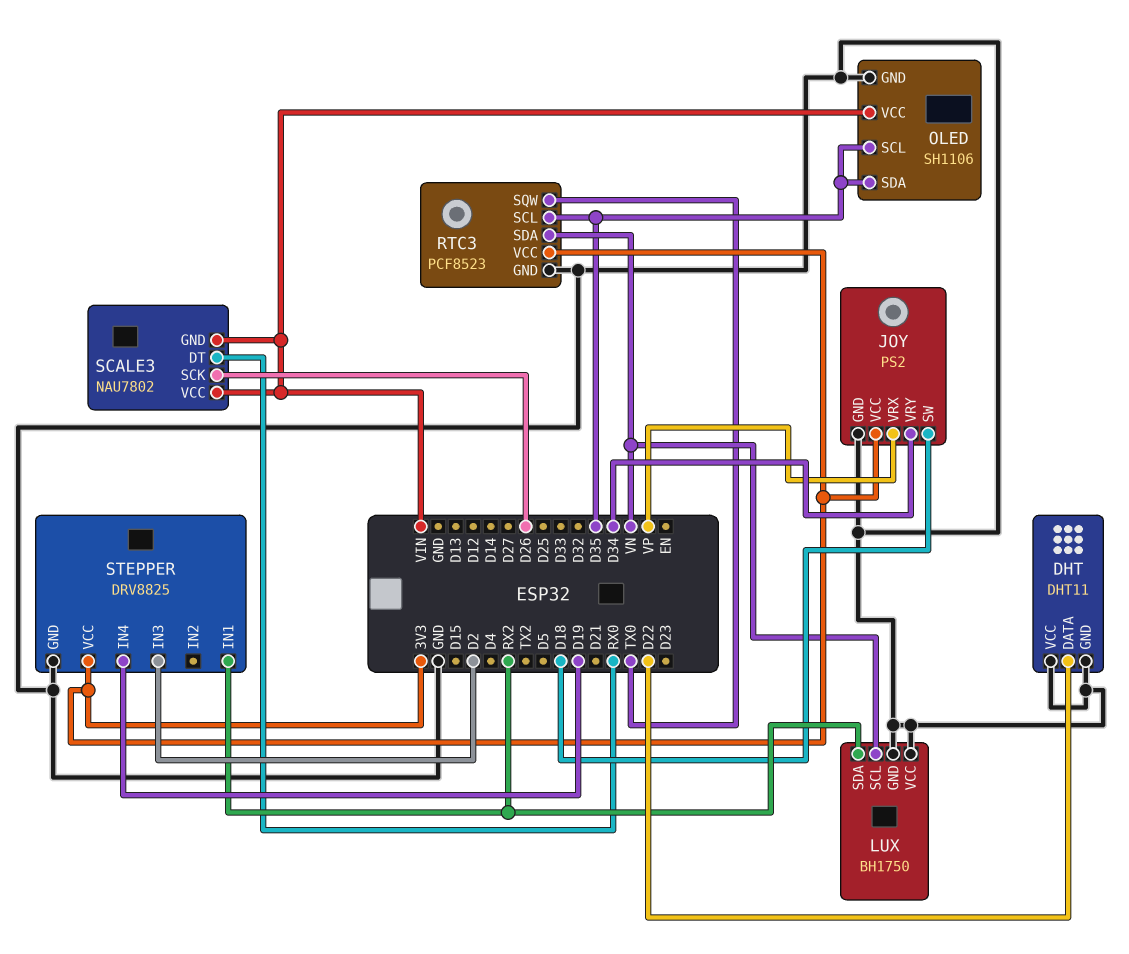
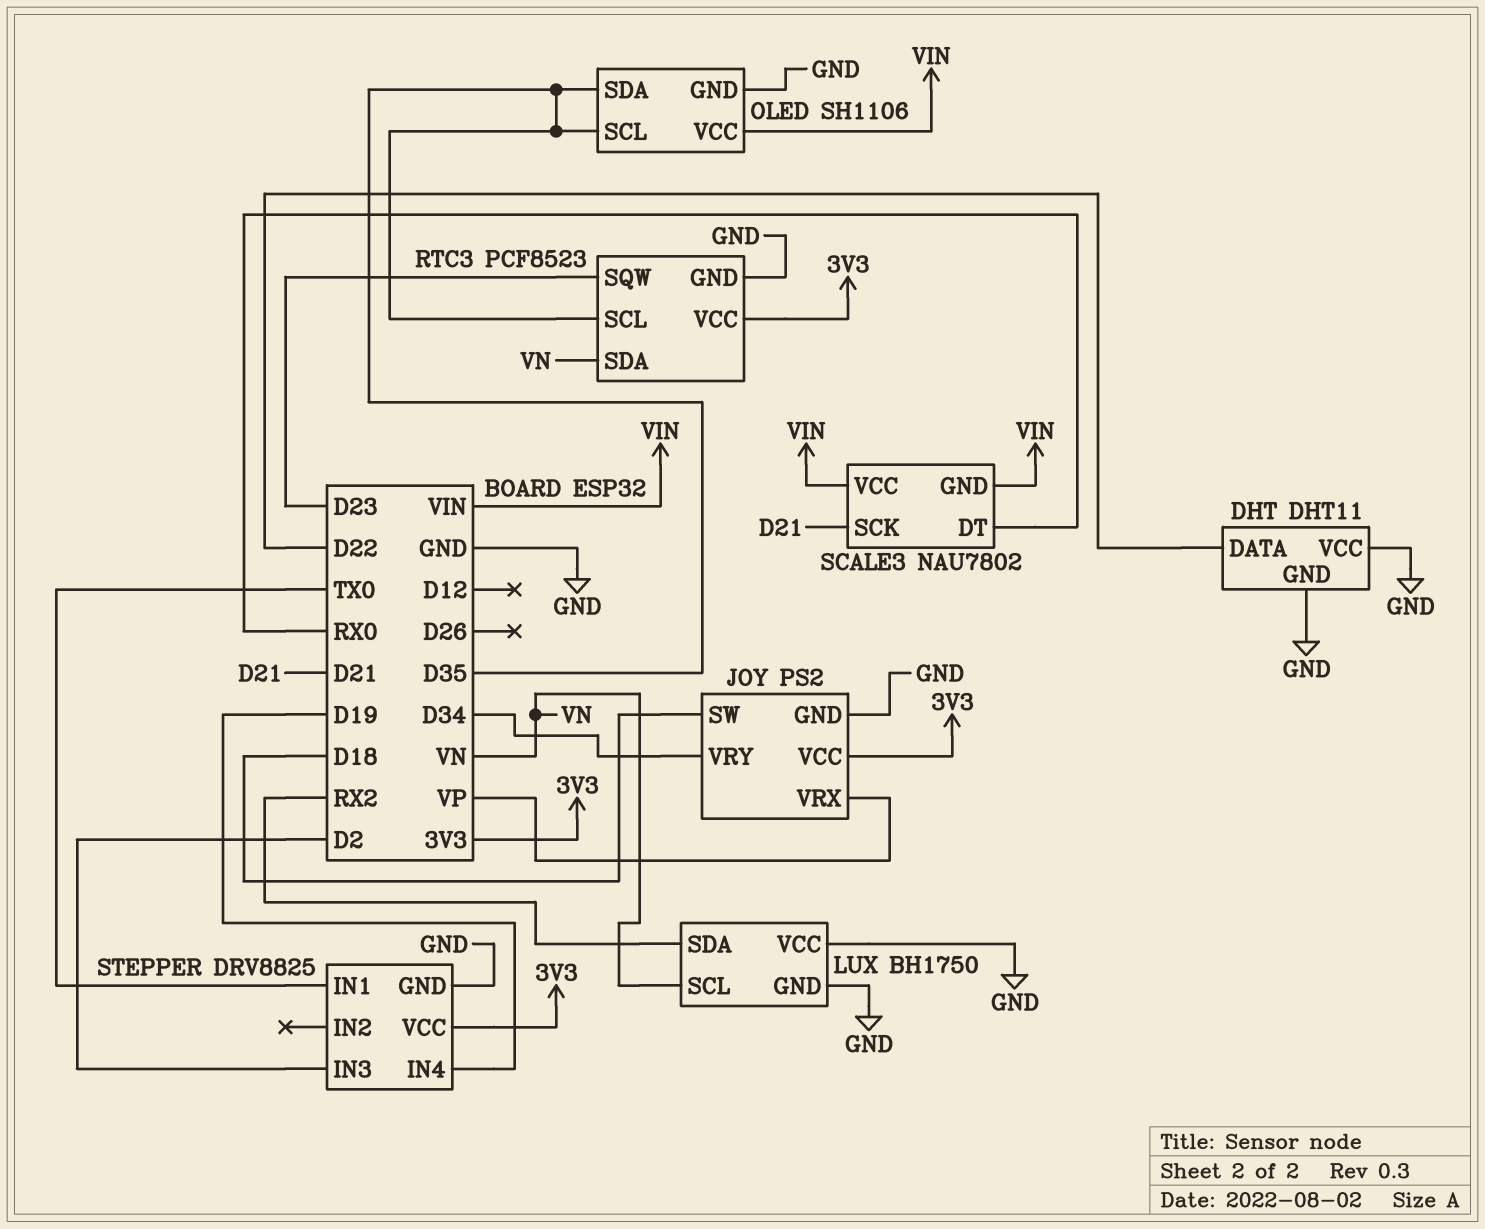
RTC3 pin SQW: TX0 -> D23
SCALE3 pin SCK: D26 -> D21
STEPPER pin IN1: RX2 -> TX0

